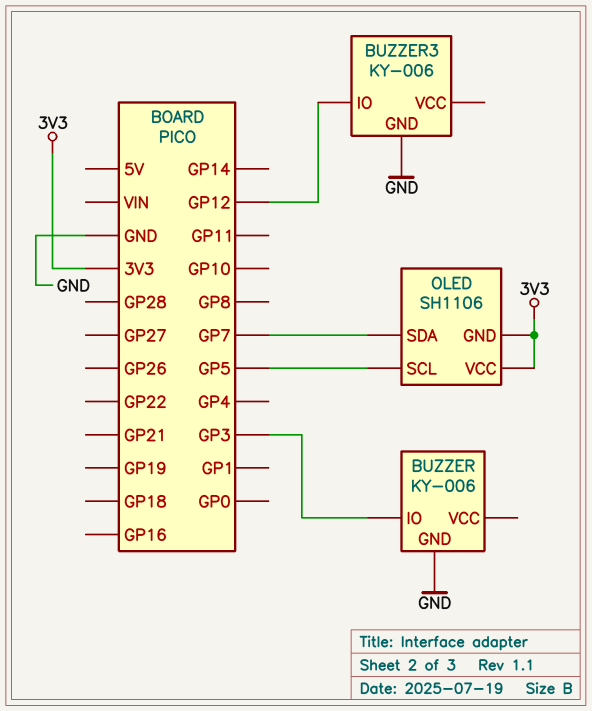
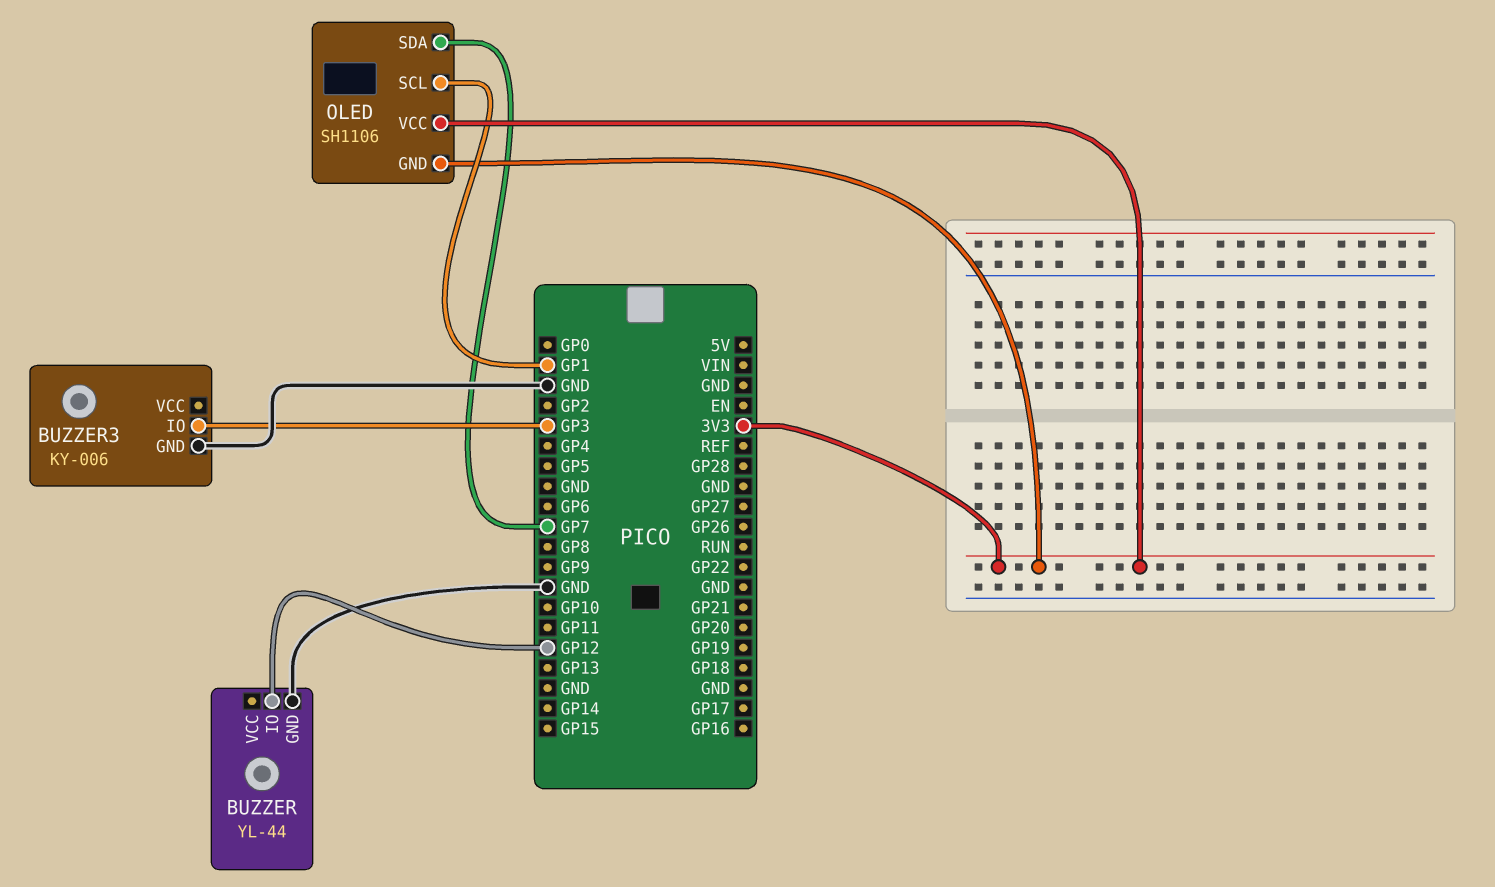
BUZZER: KY-006 -> YL-44
BUZZER pin IO: GP3 -> GP12
BUZZER3 pin IO: GP12 -> GP3
OLED pin SCL: GP5 -> GP1

